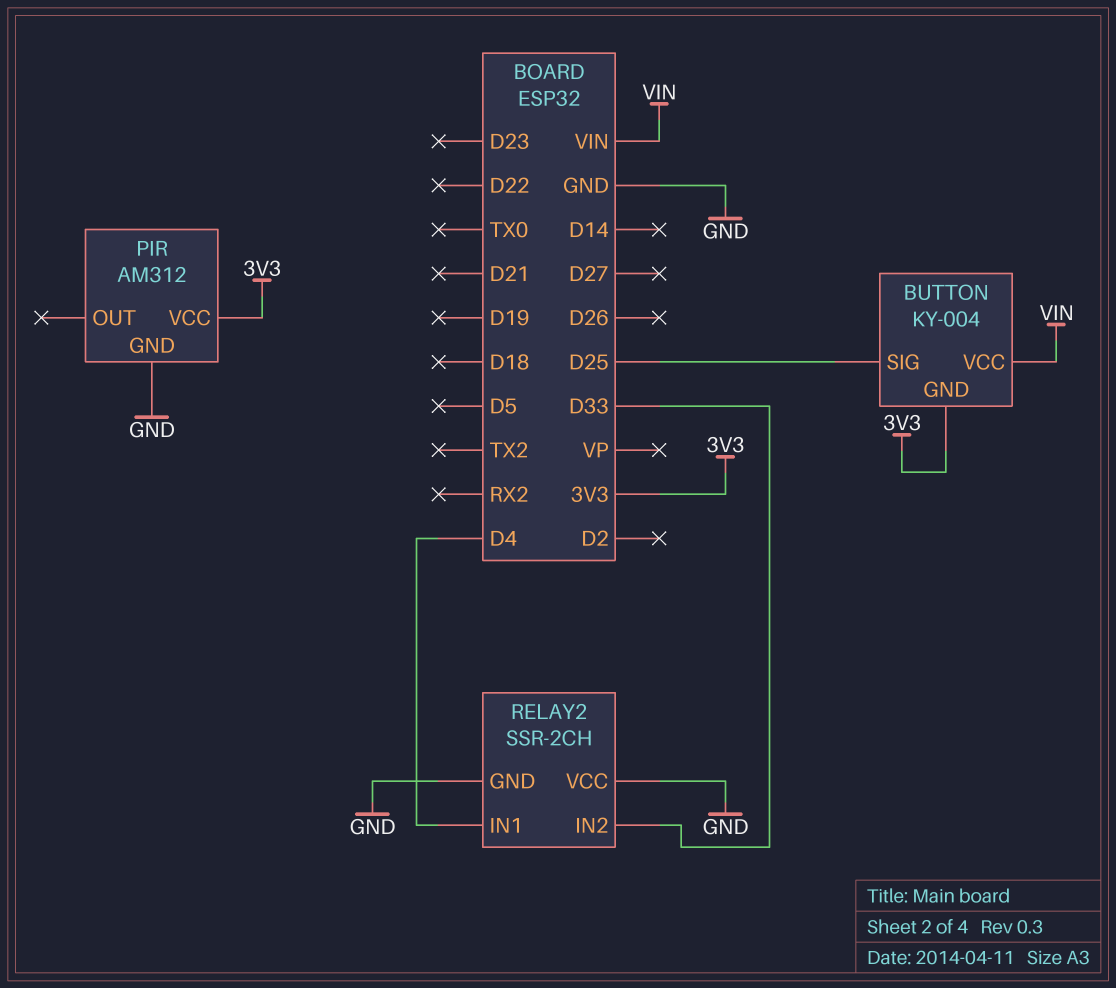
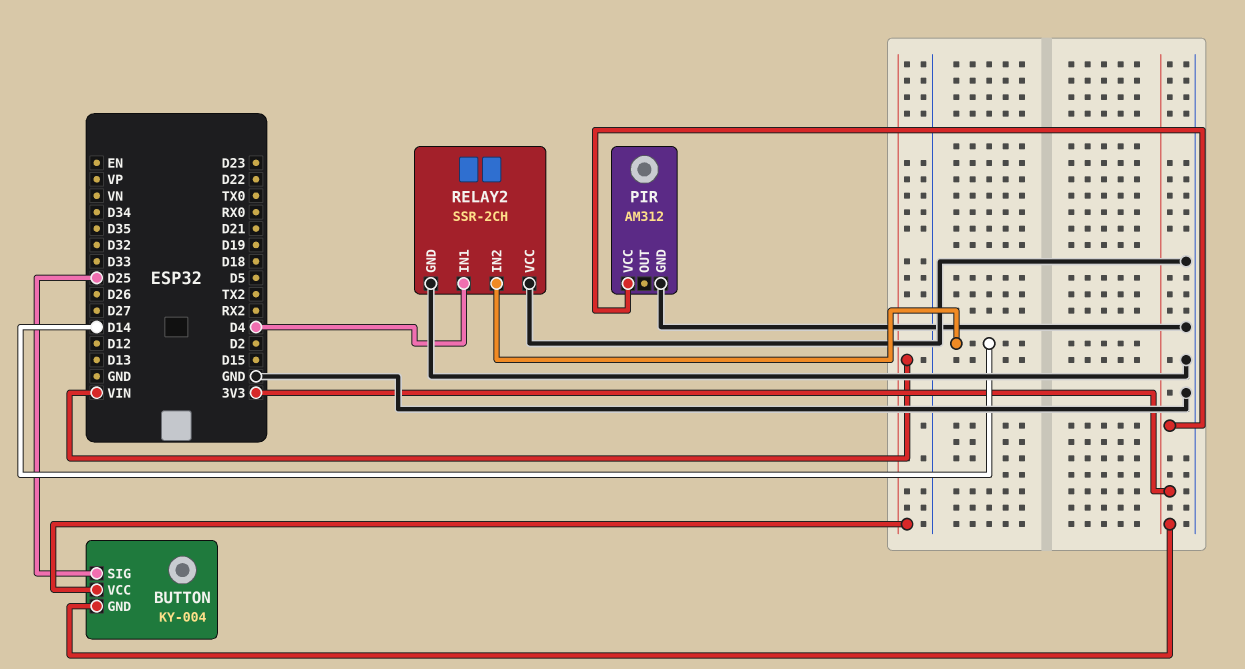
RELAY2 pin IN2: D33 -> D14

